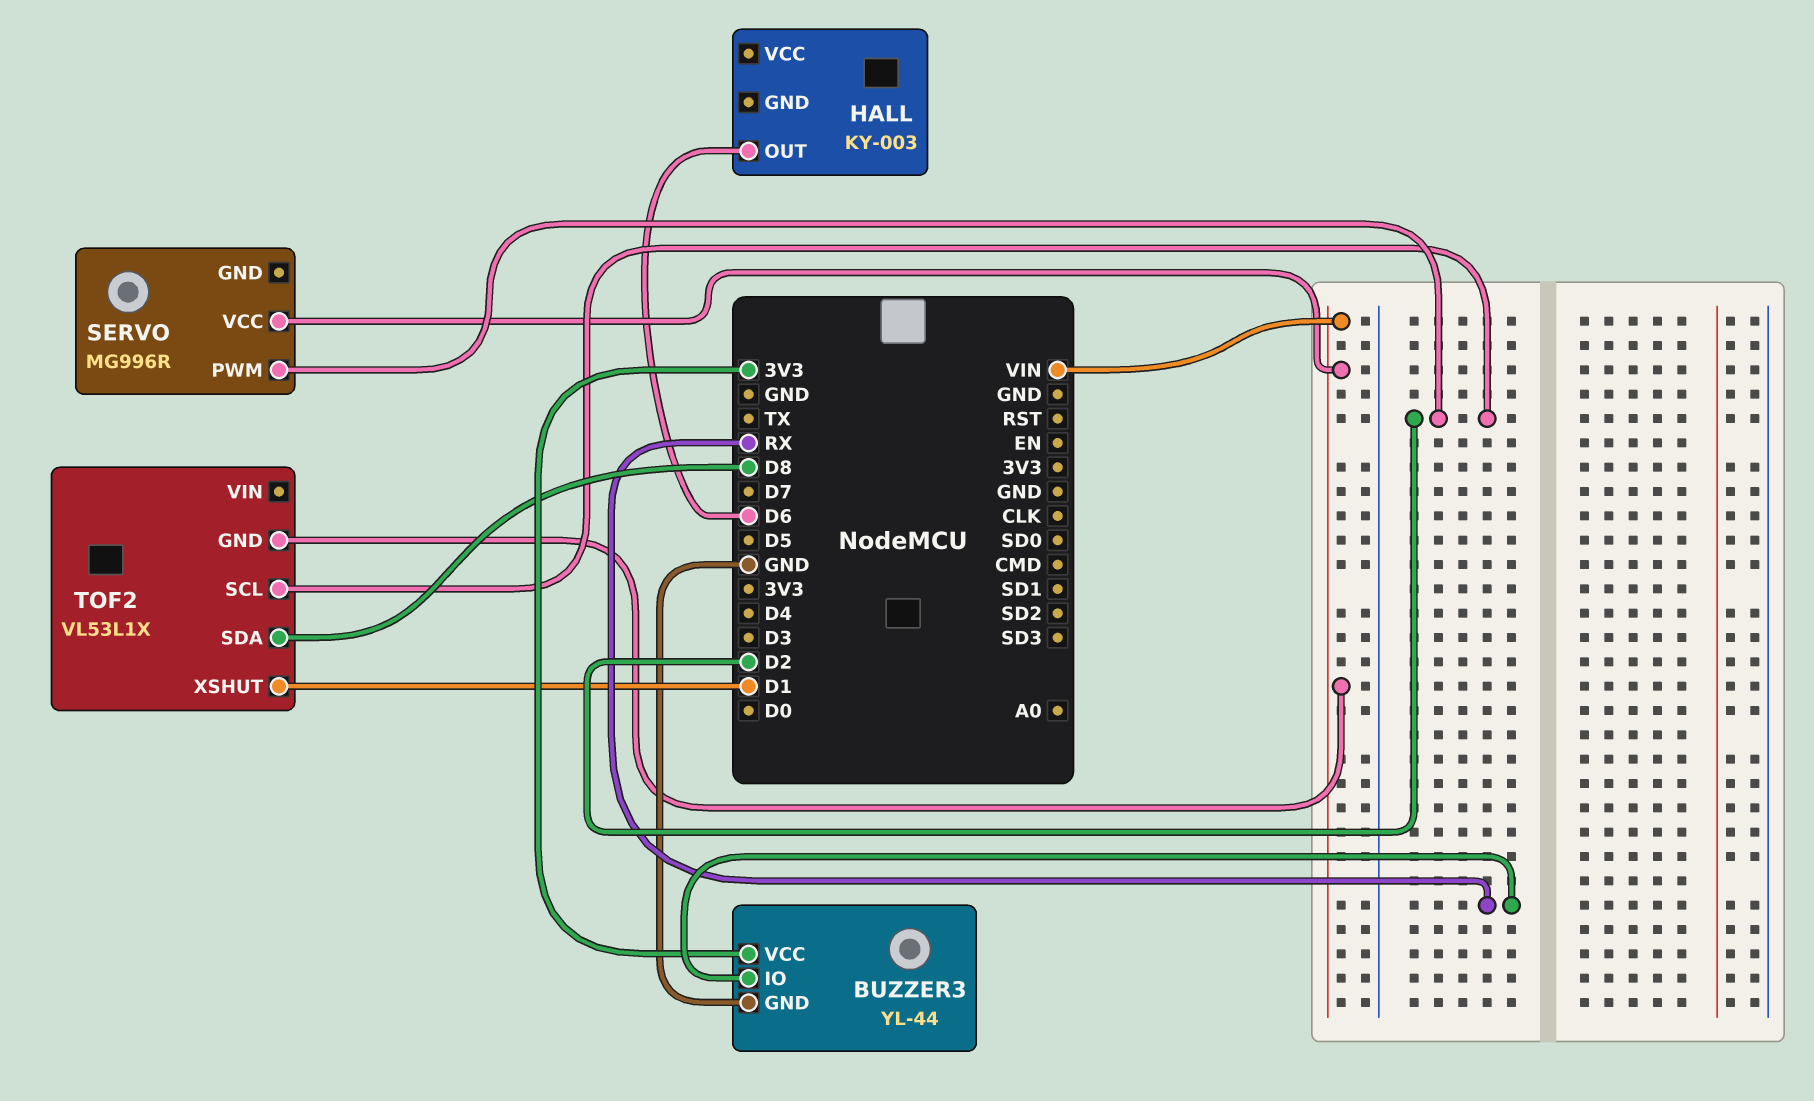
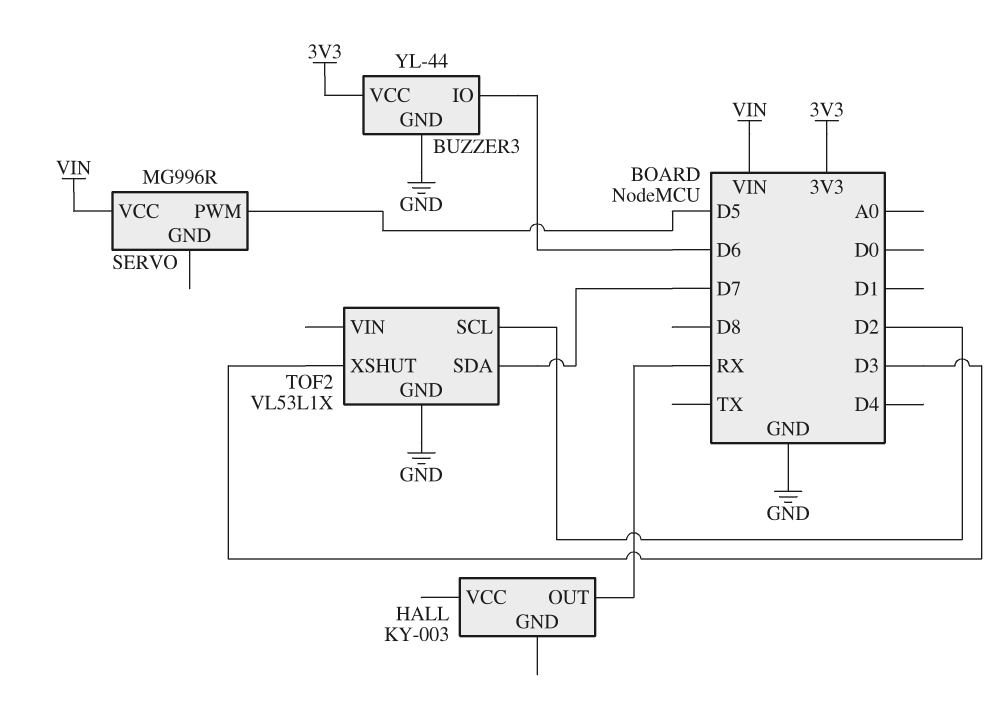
BUZZER3 pin IO: RX -> D6
HALL pin OUT: D6 -> RX
SERVO pin PWM: D2 -> D5
TOF2 pin GND: VIN -> GND
TOF2 pin SDA: D8 -> D7
TOF2 pin XSHUT: D1 -> D3

